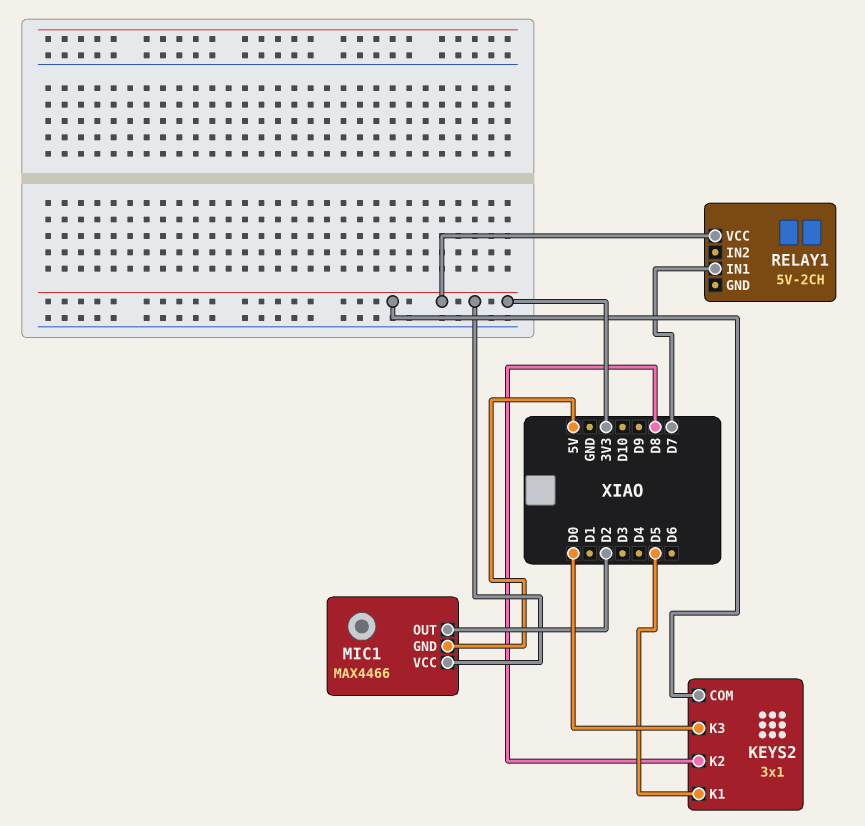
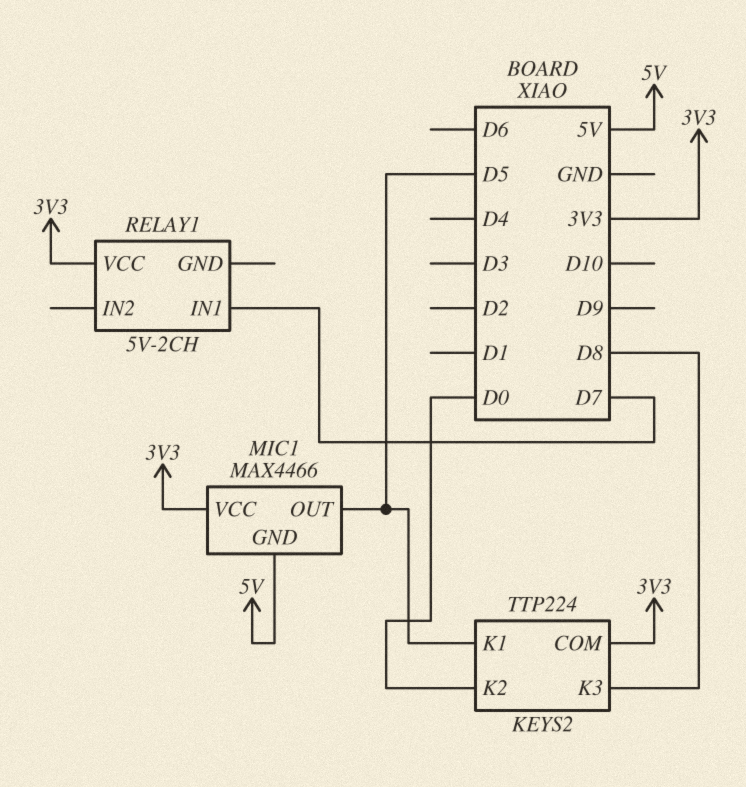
KEYS2: 3x1 -> TTP224
KEYS2 pin K2: D8 -> D0
KEYS2 pin K3: D0 -> D8
MIC1 pin OUT: D2 -> D5

